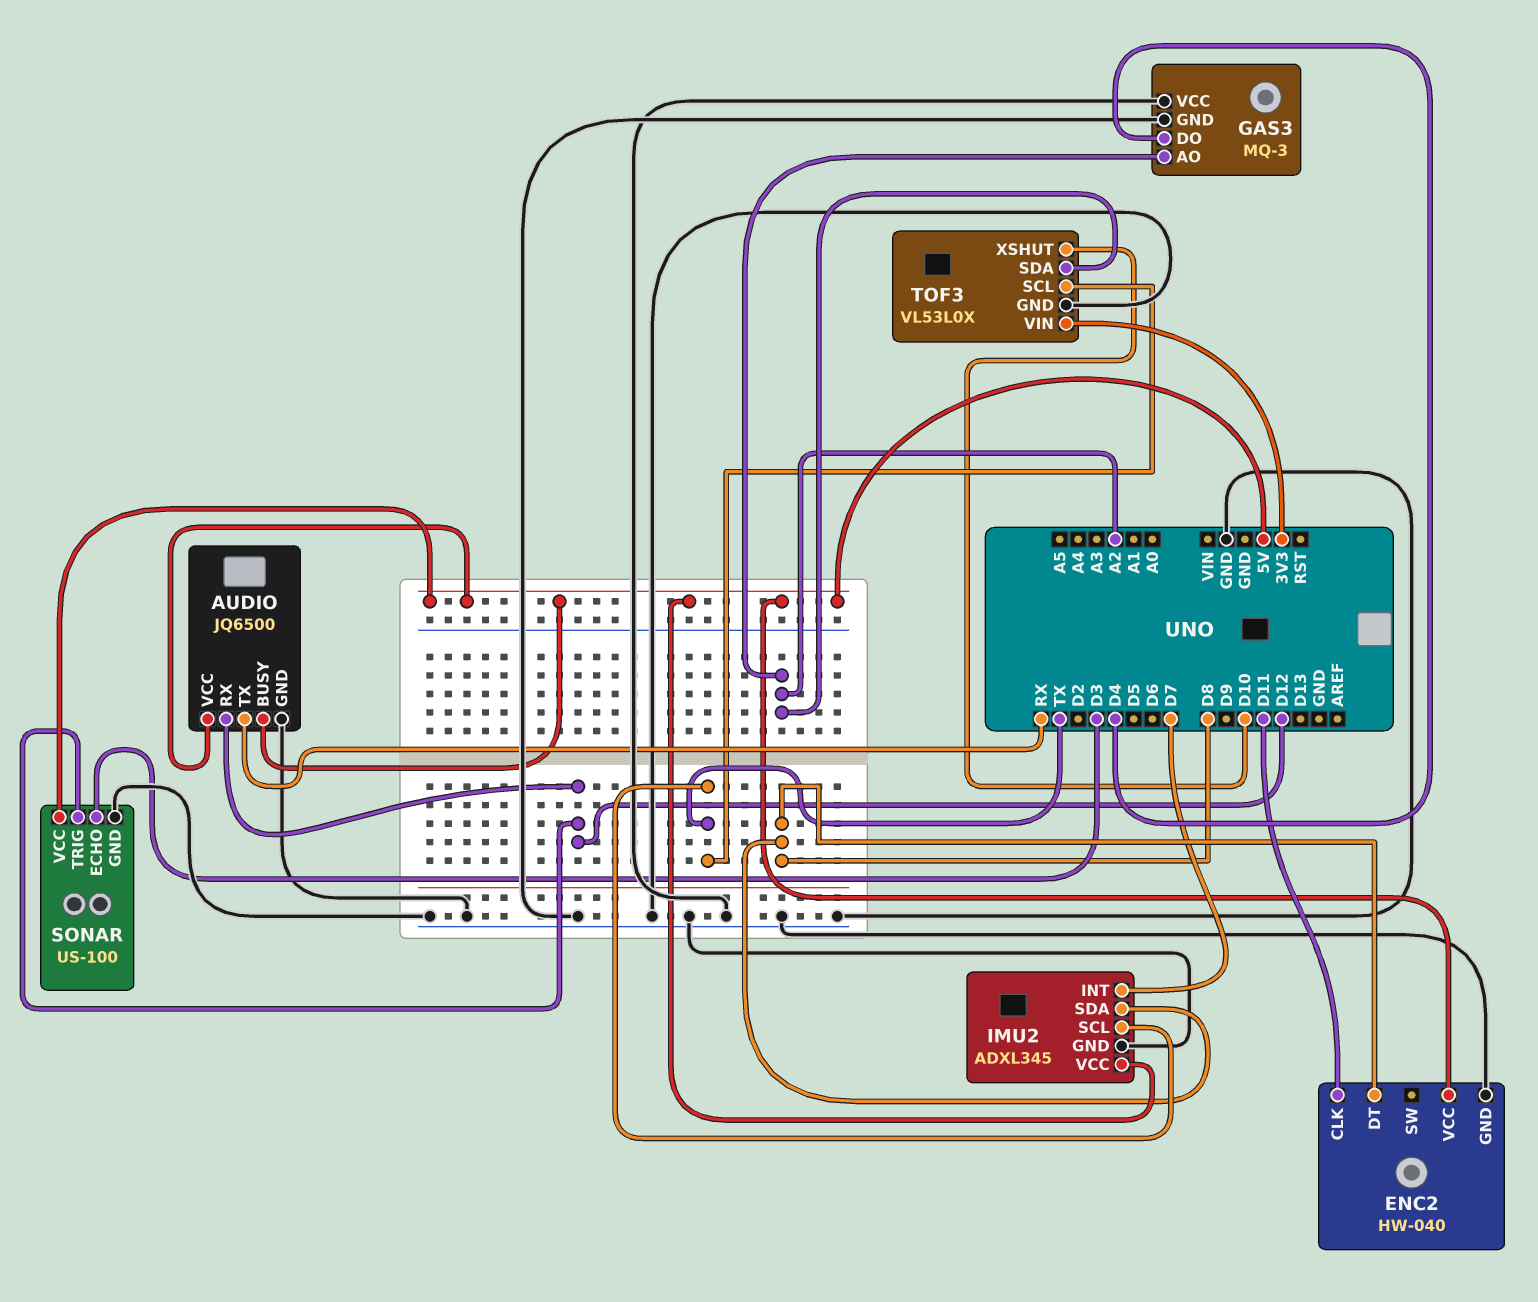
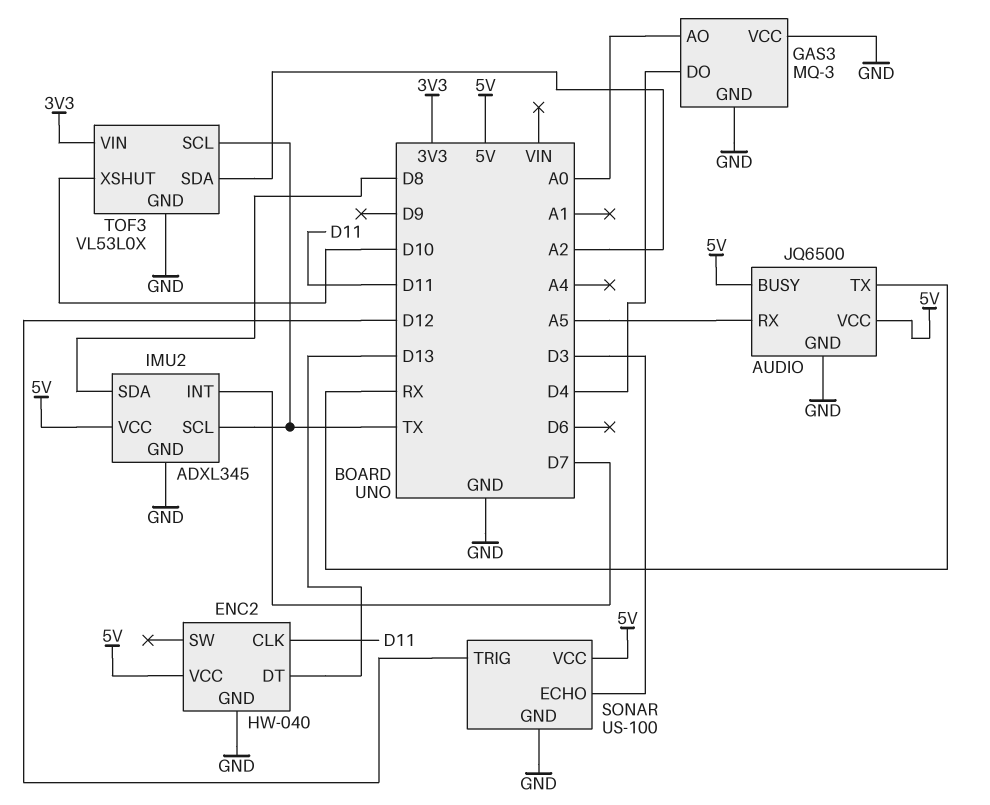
AUDIO pin RX: D12 -> A5
ENC2 pin DT: D8 -> D13
GAS3 pin AO: A2 -> A0

